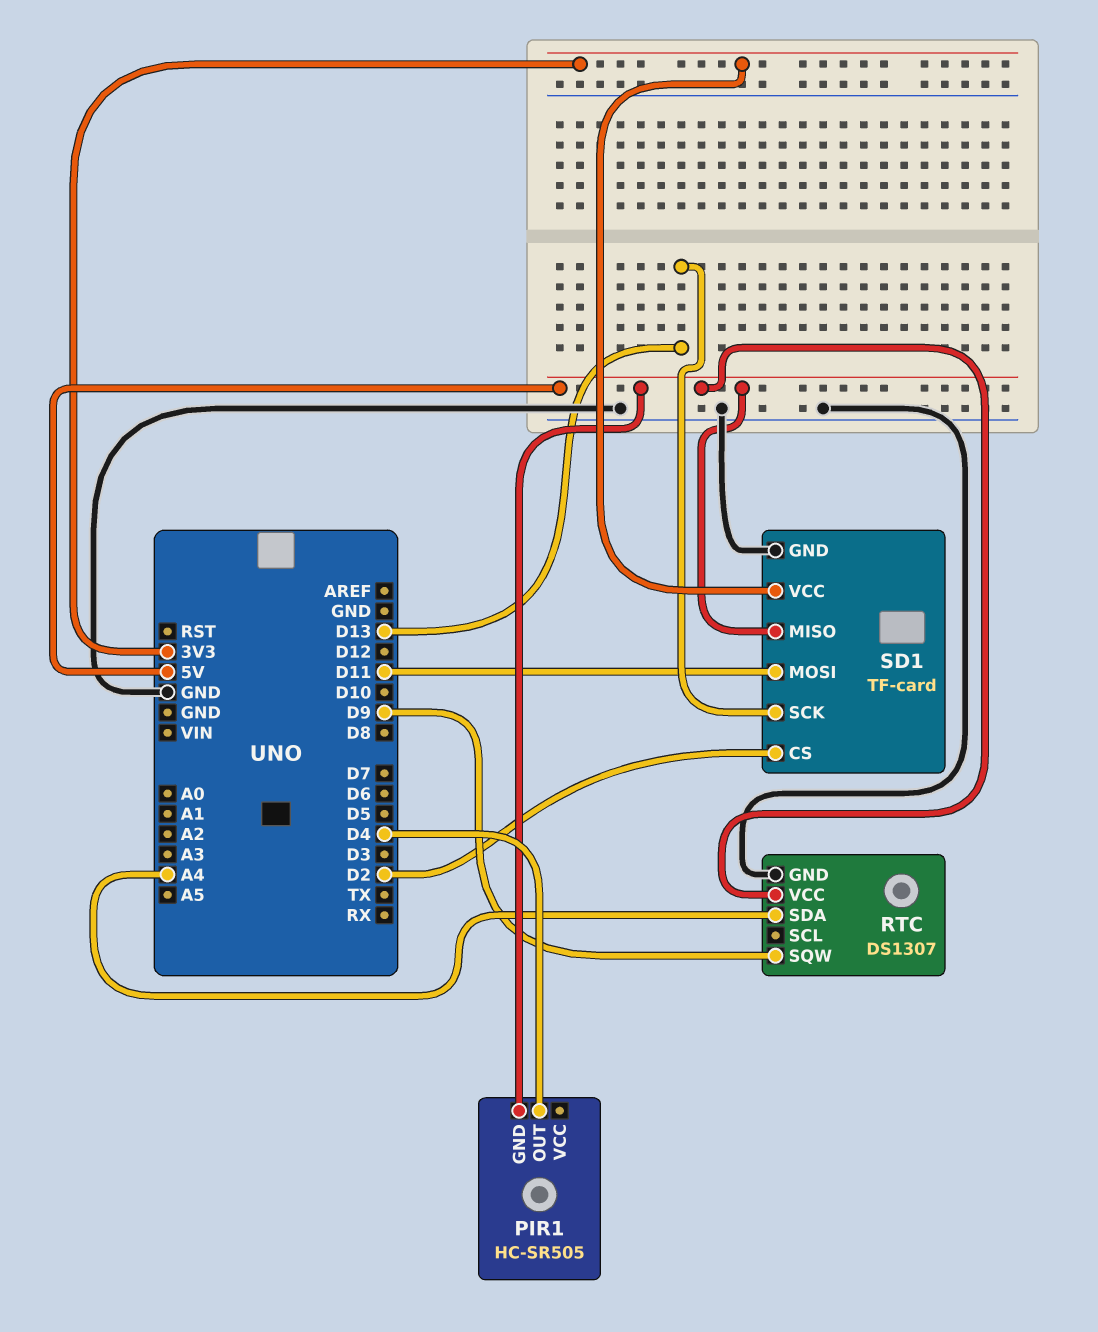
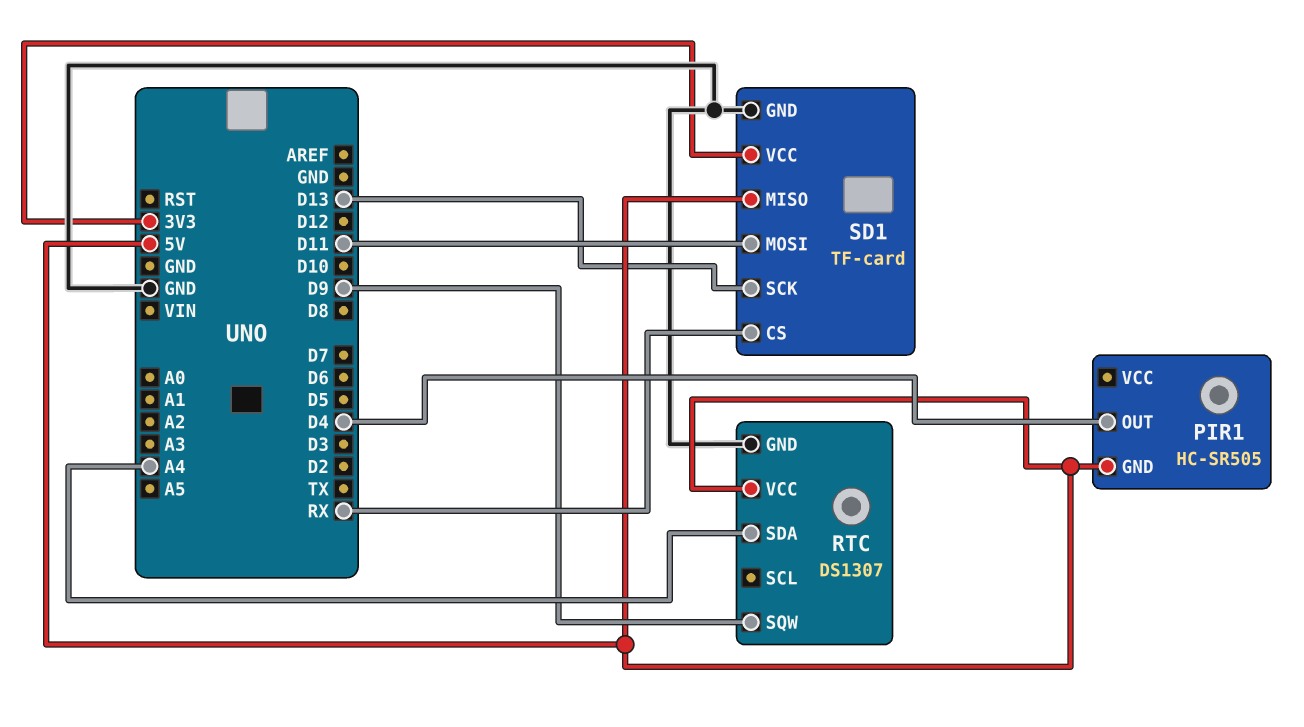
SD1 pin CS: D2 -> RX

